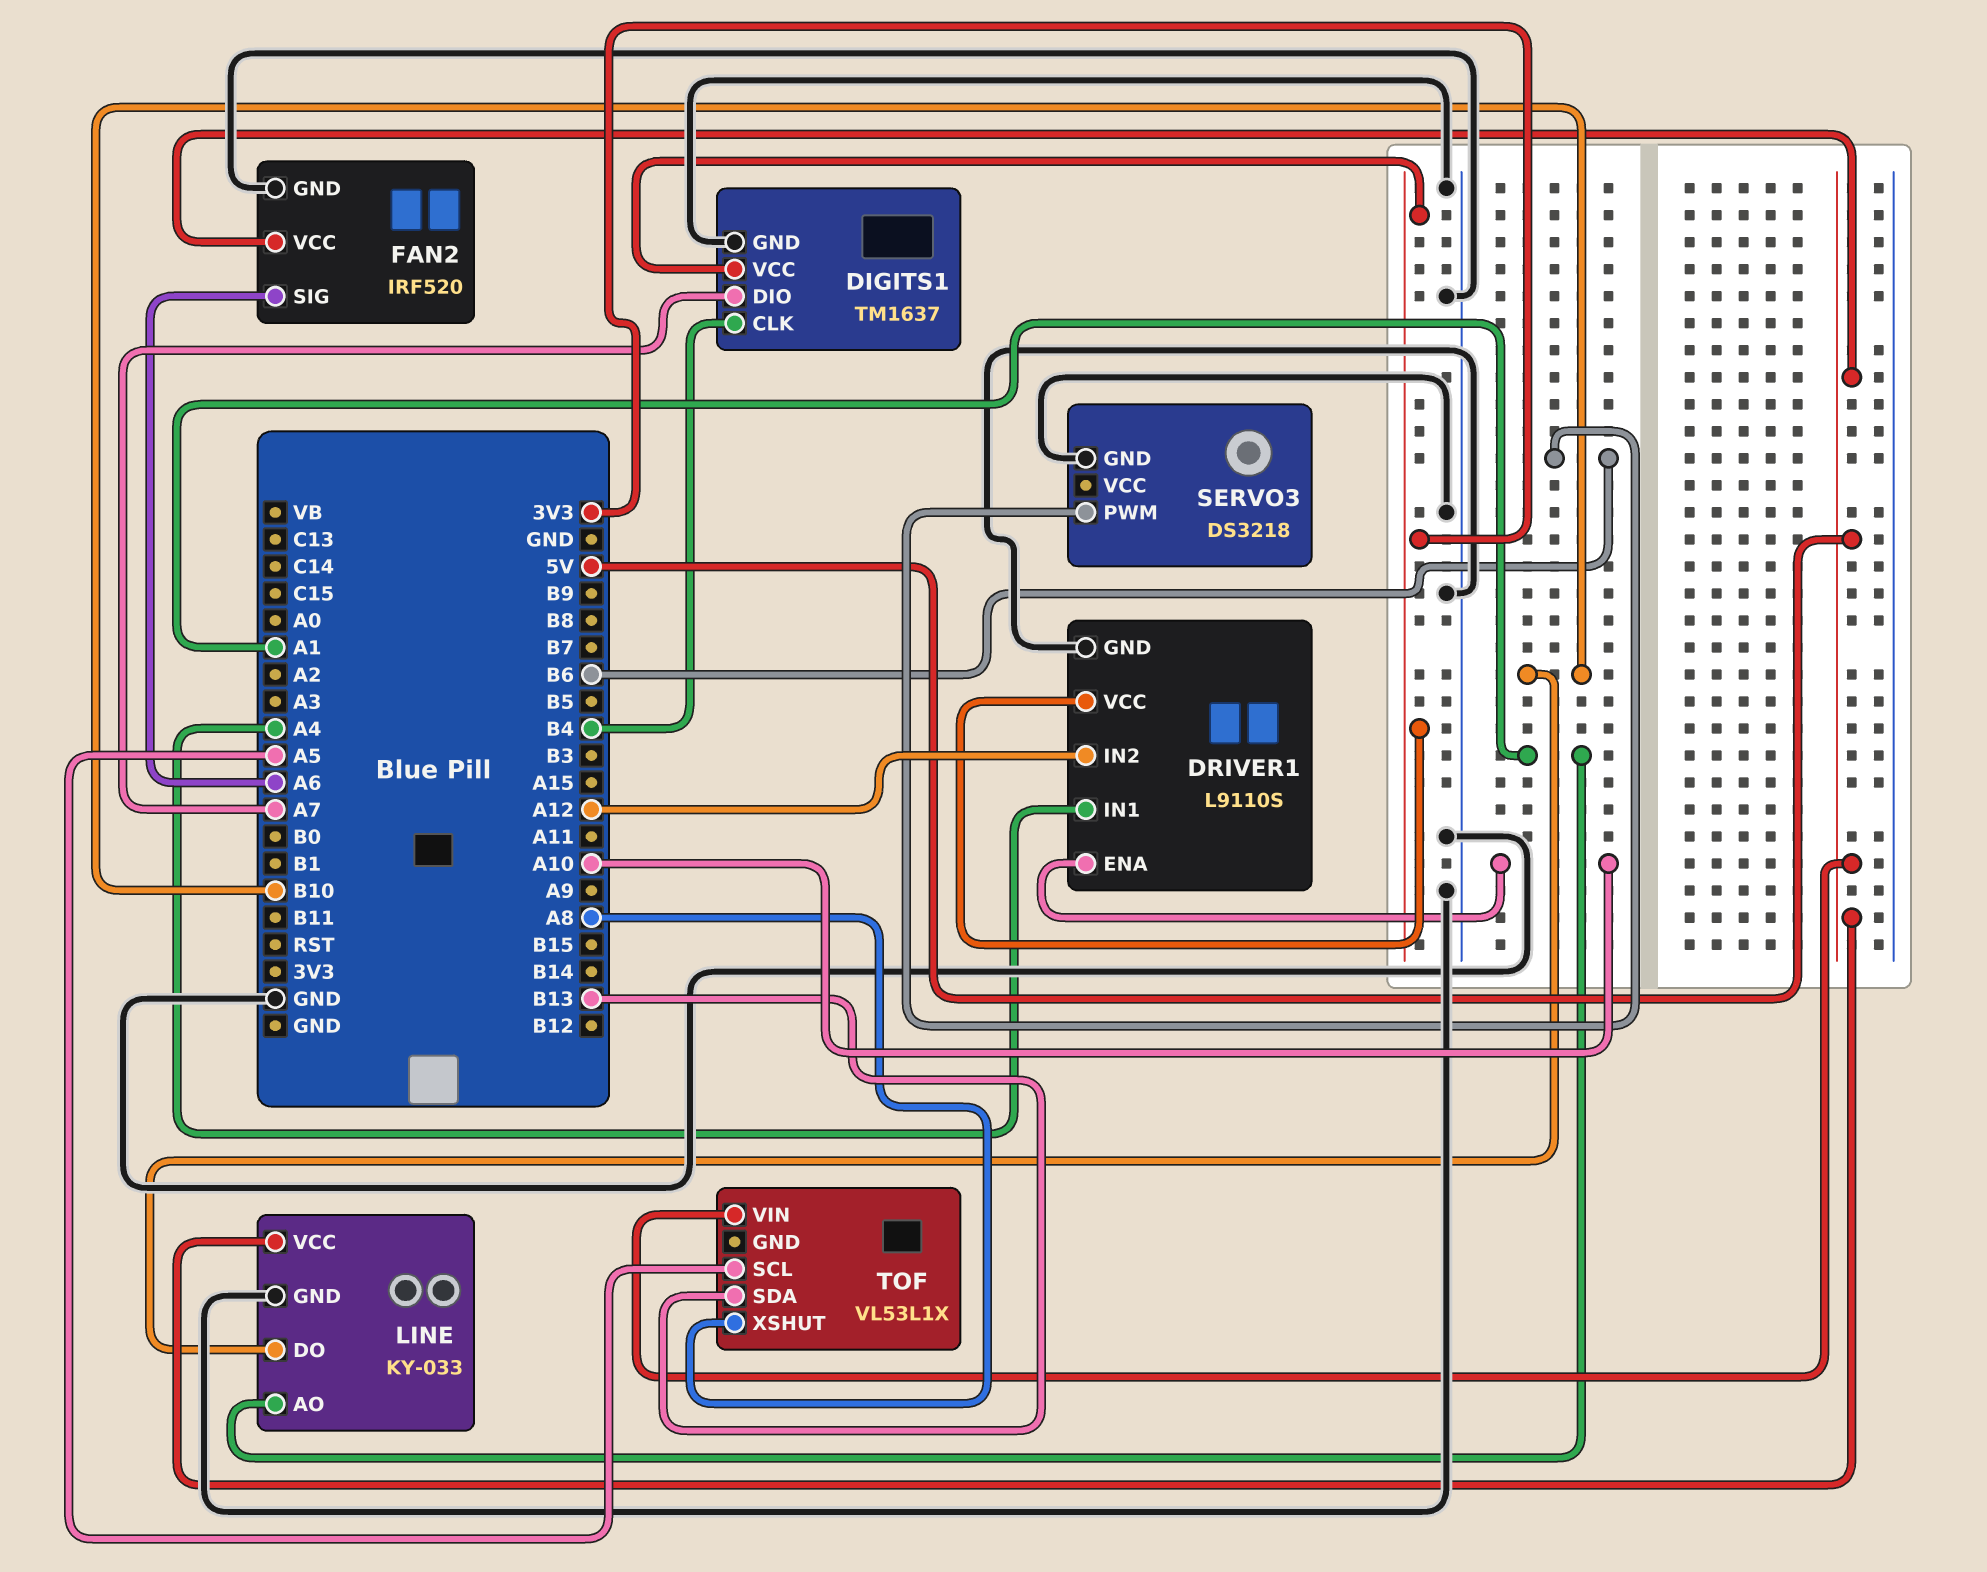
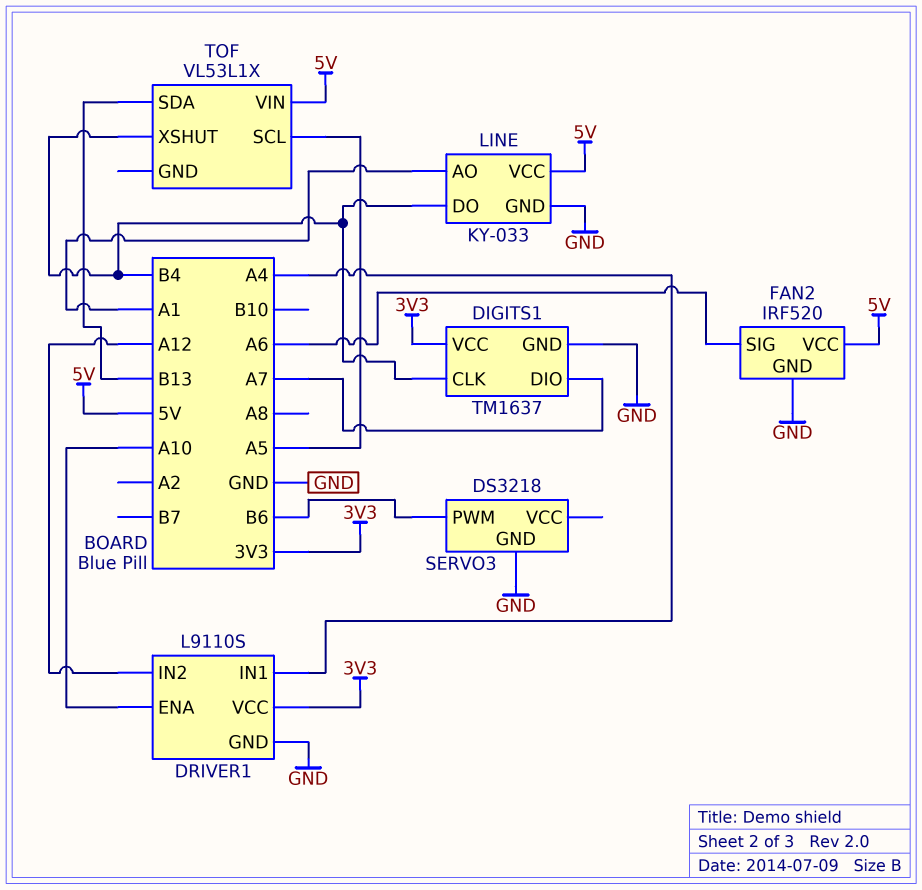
LINE pin DO: B10 -> B4
TOF pin XSHUT: A8 -> B4

